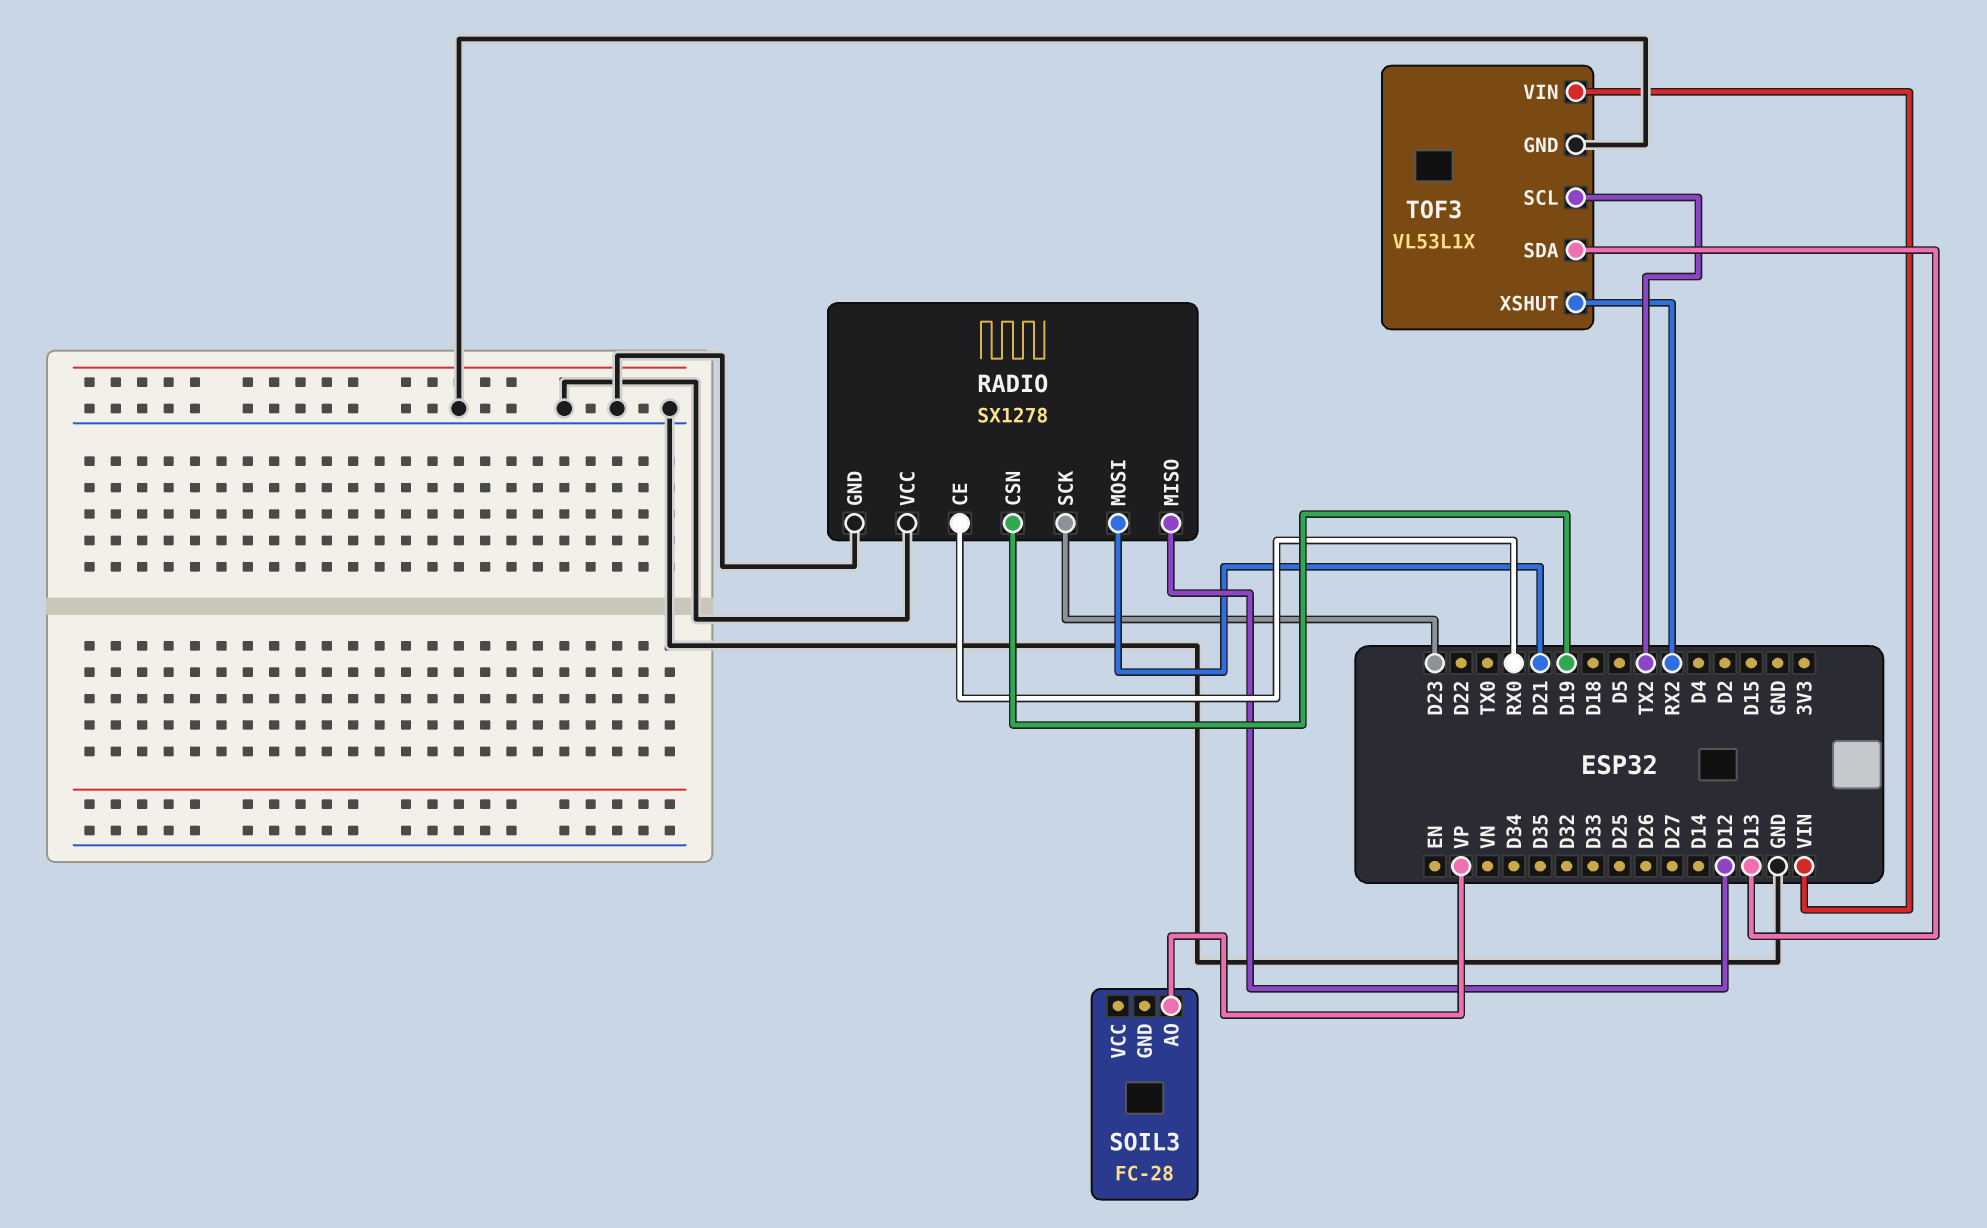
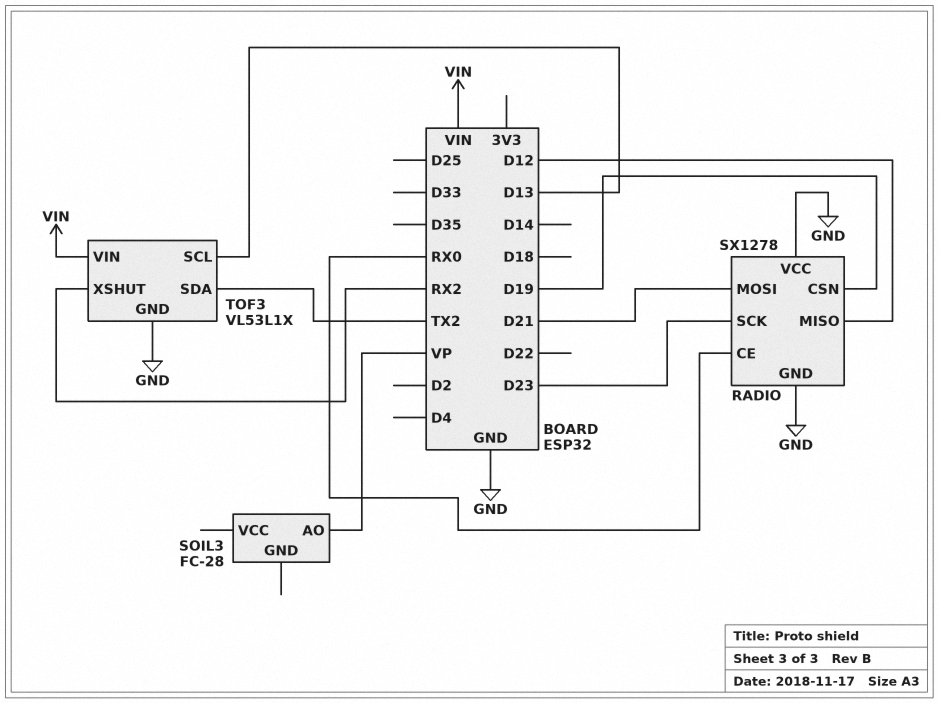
TOF3 pin SCL: TX2 -> D13
TOF3 pin SDA: D13 -> TX2

